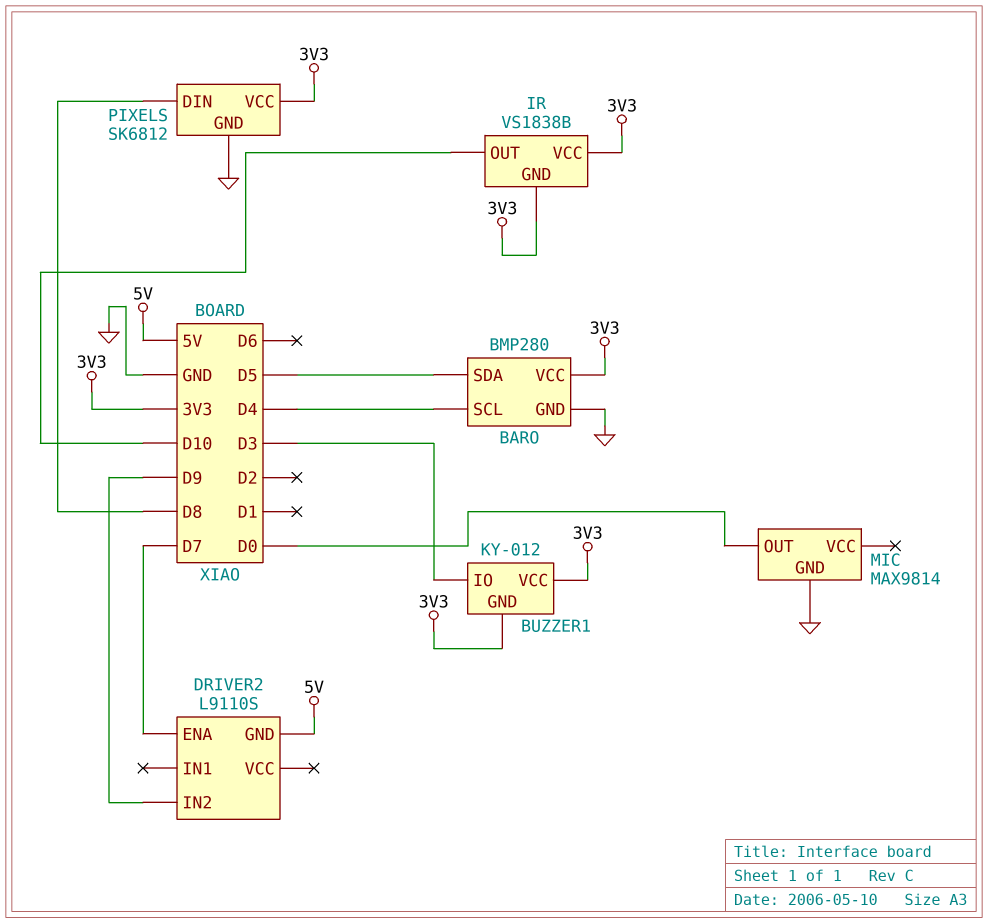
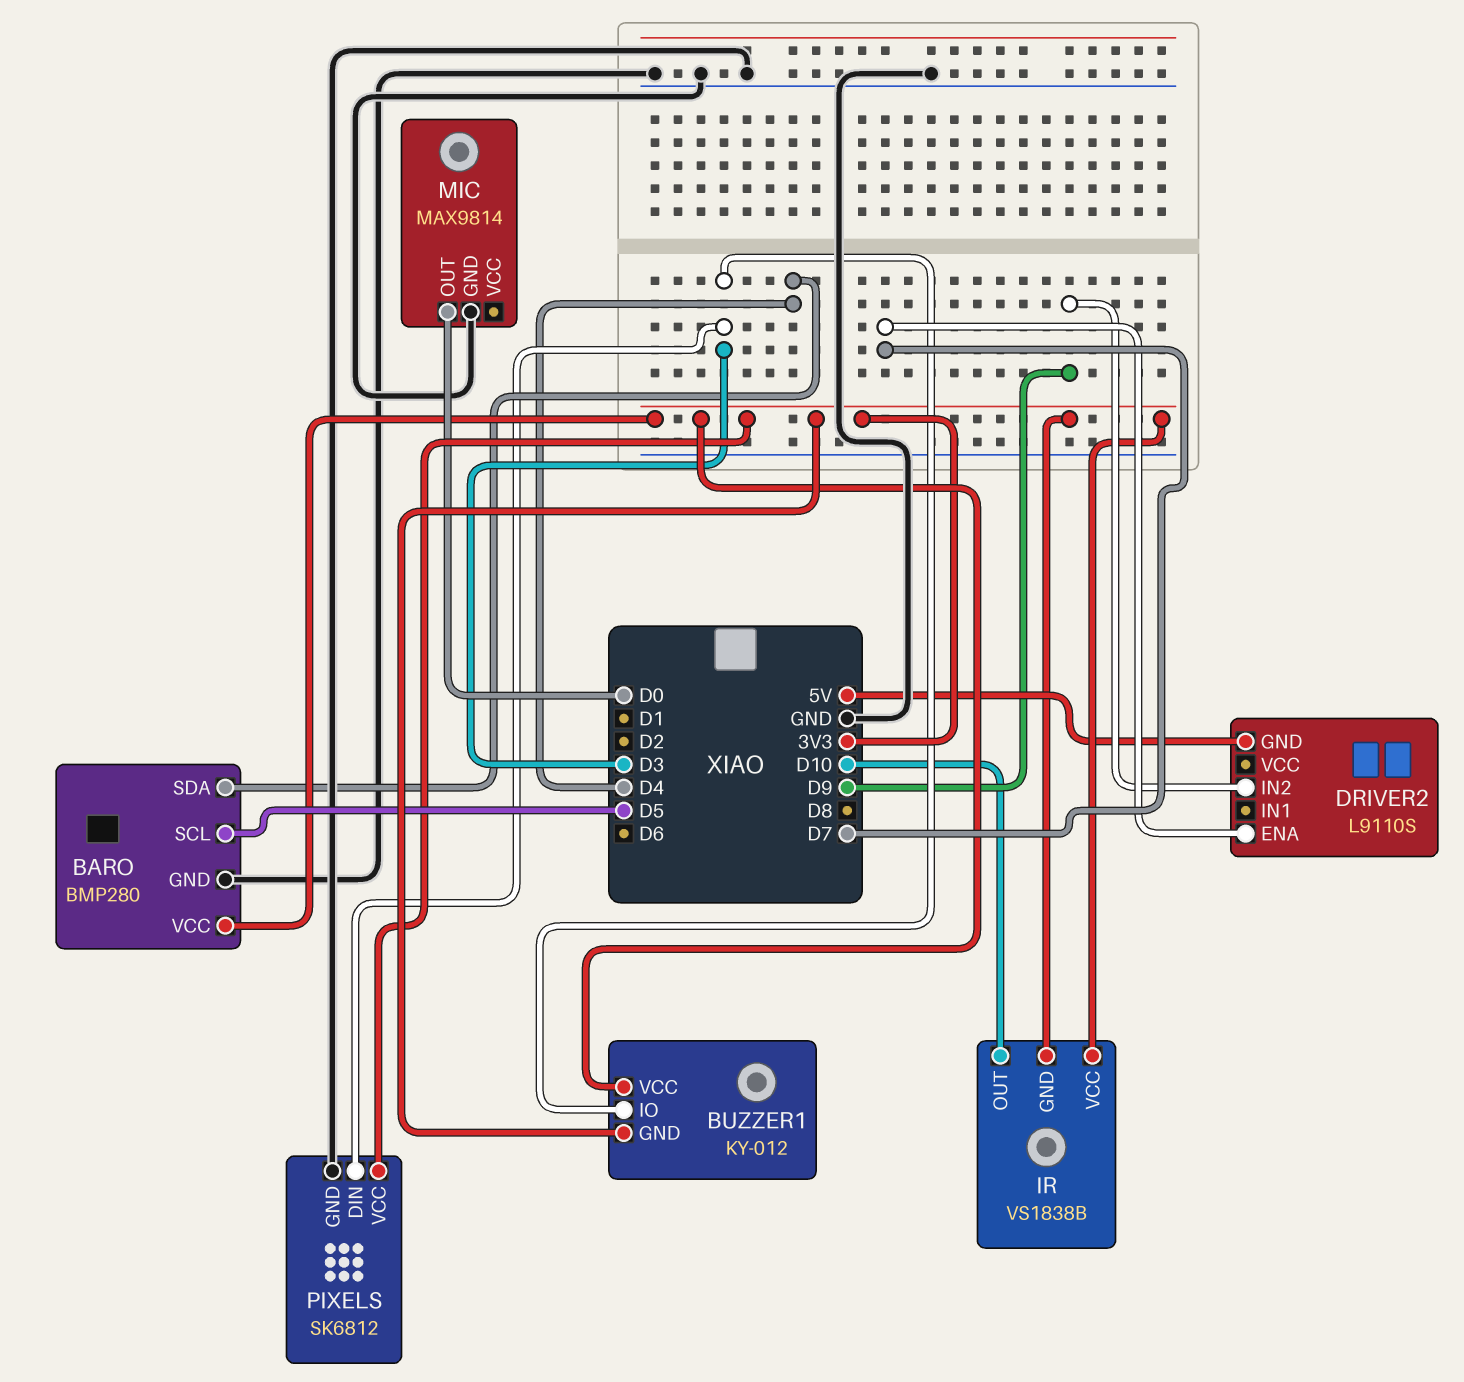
BARO pin SCL: D4 -> D5
BARO pin SDA: D5 -> D4
PIXELS pin DIN: D8 -> D3

